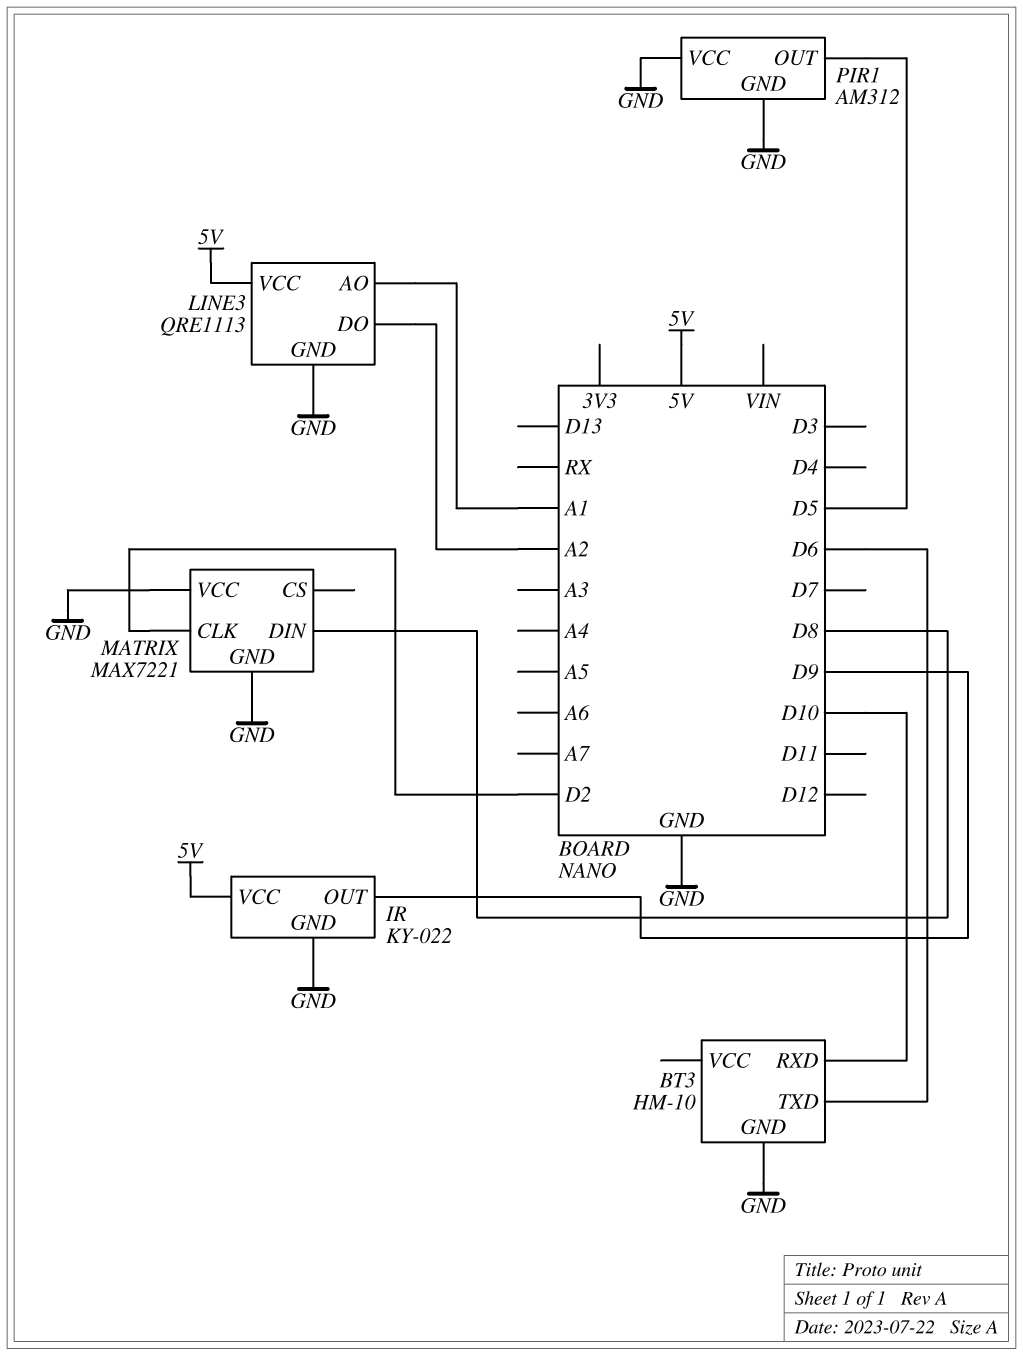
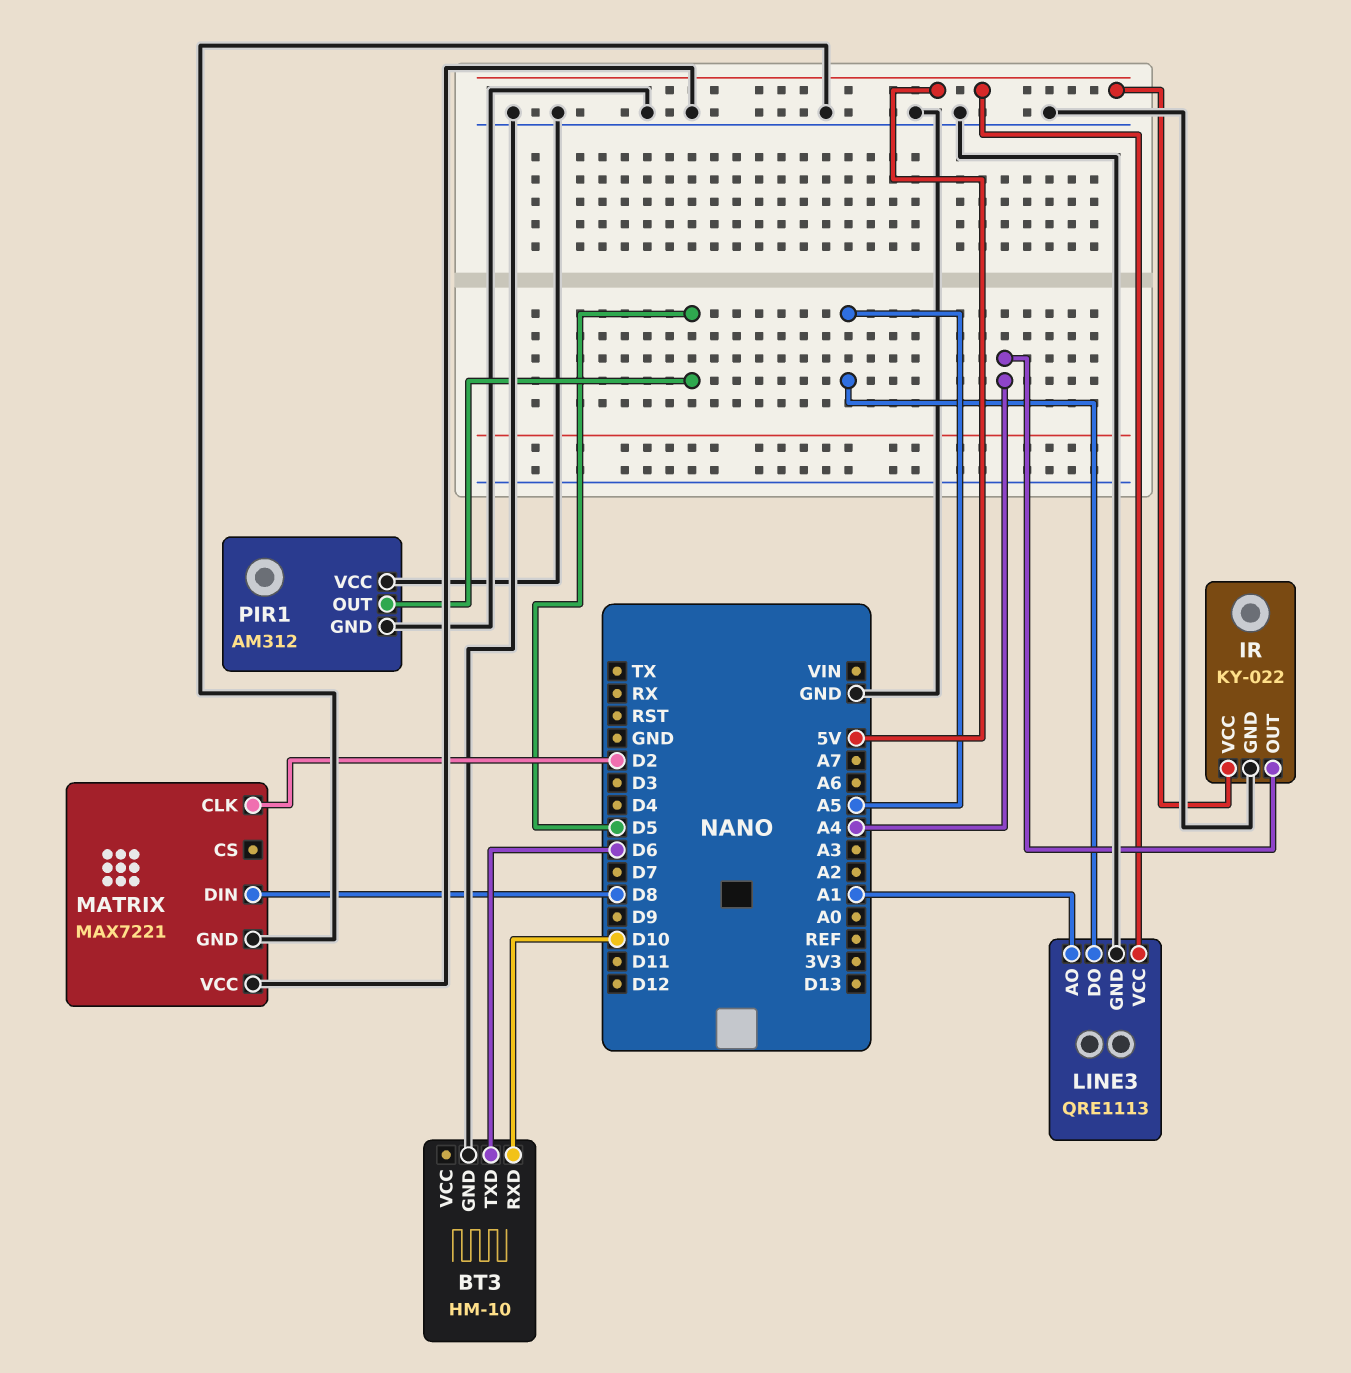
IR pin OUT: D9 -> A4
LINE3 pin DO: A2 -> A5

